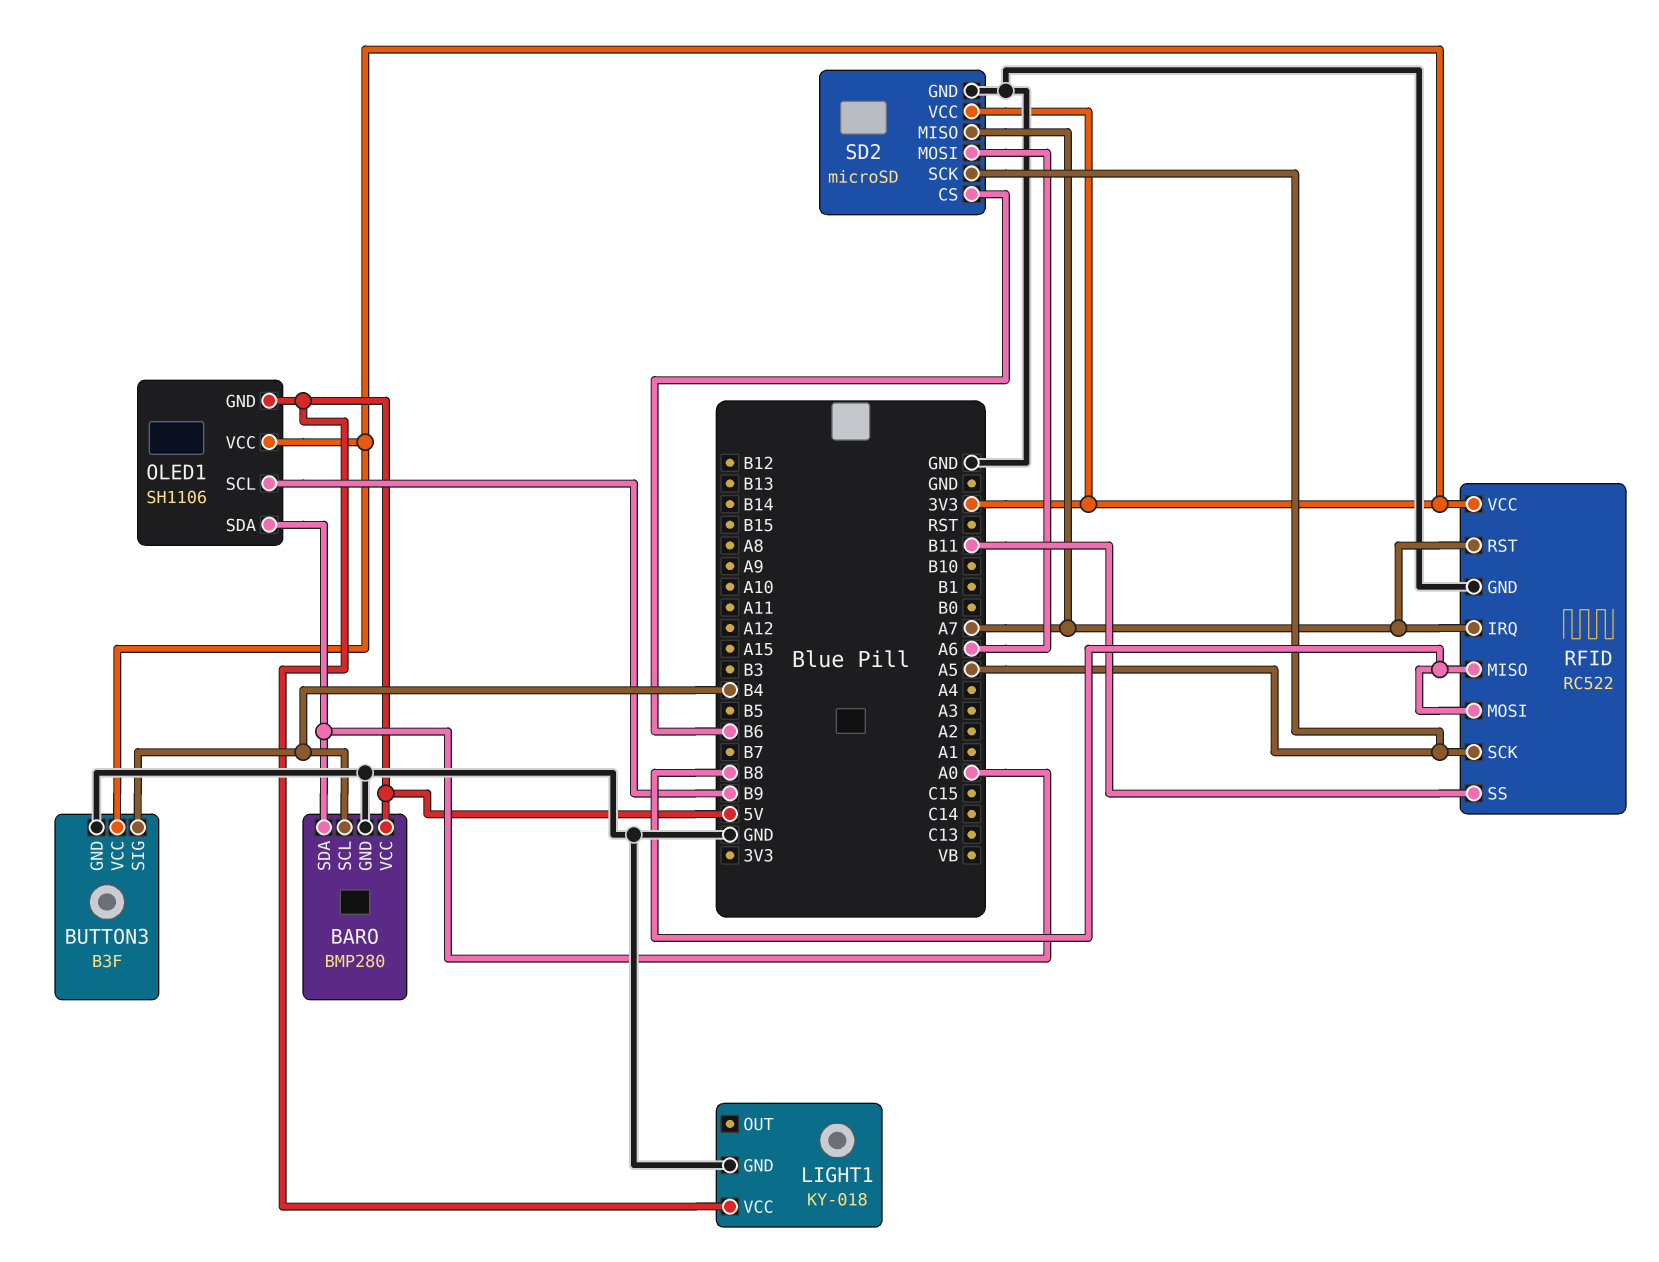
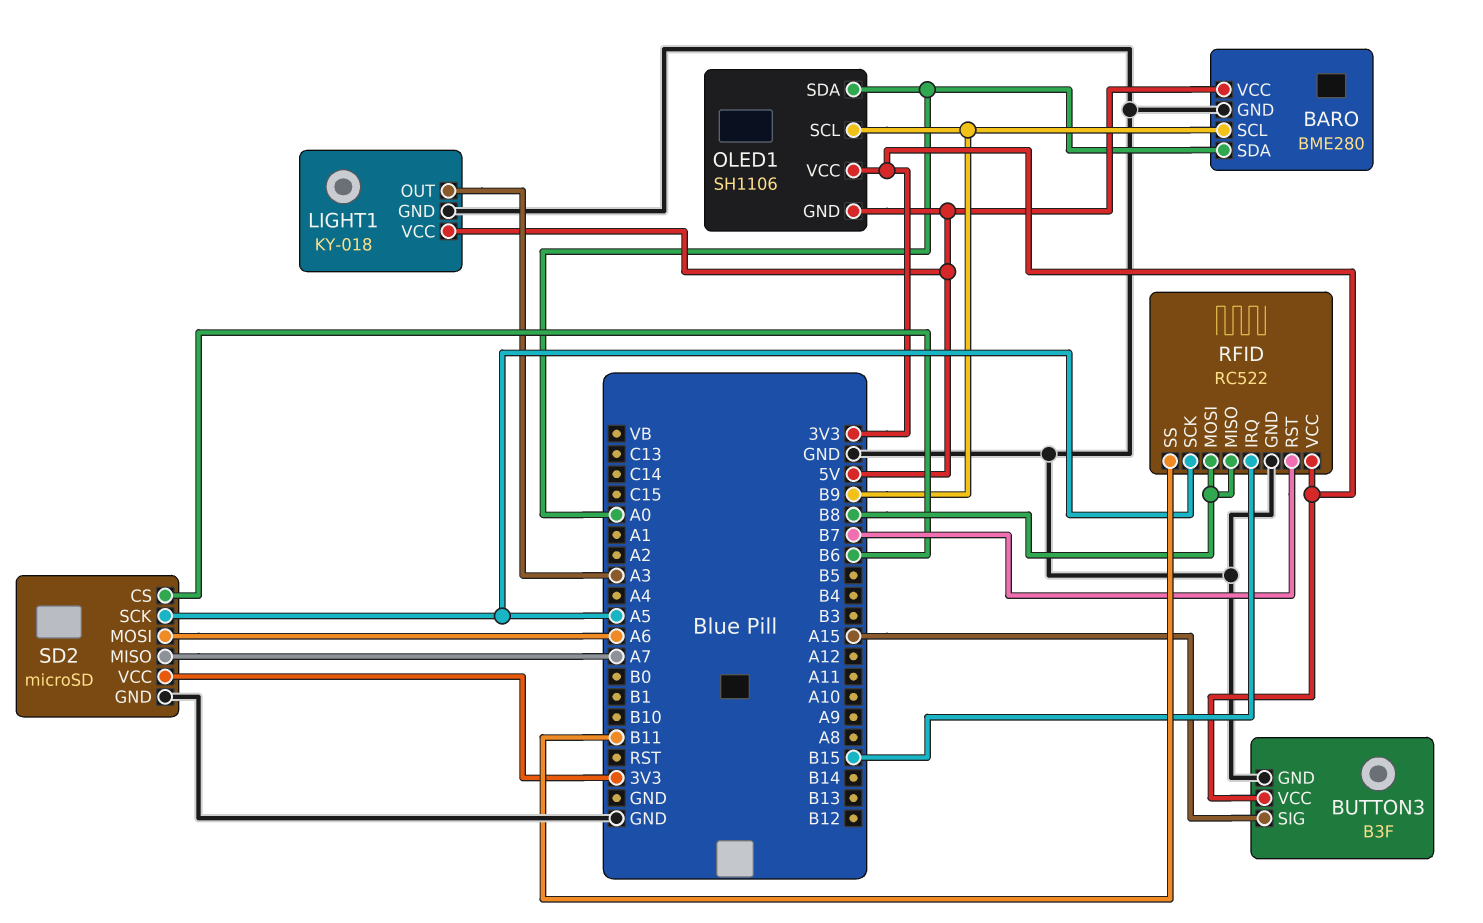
BARO: BMP280 -> BME280
BARO pin SCL: B4 -> B9
BUTTON3 pin SIG: B4 -> A15
LIGHT1 pin OUT: none -> A3
RFID pin IRQ: A7 -> B15
RFID pin RST: A7 -> B7

